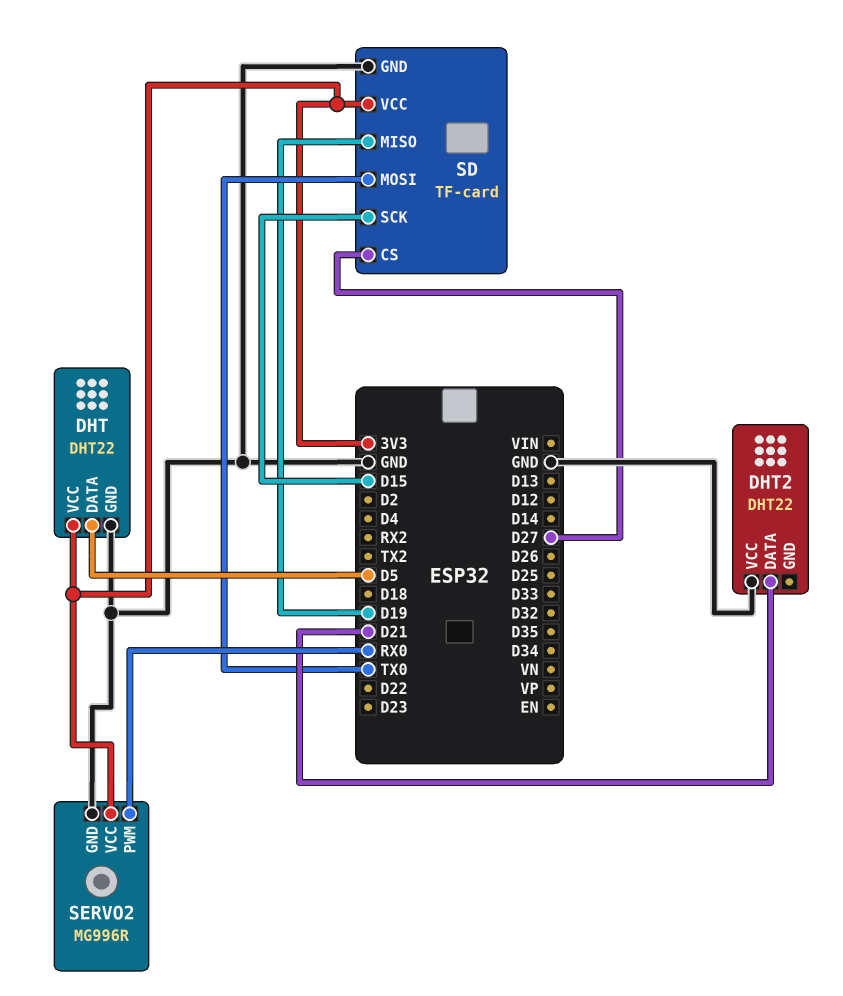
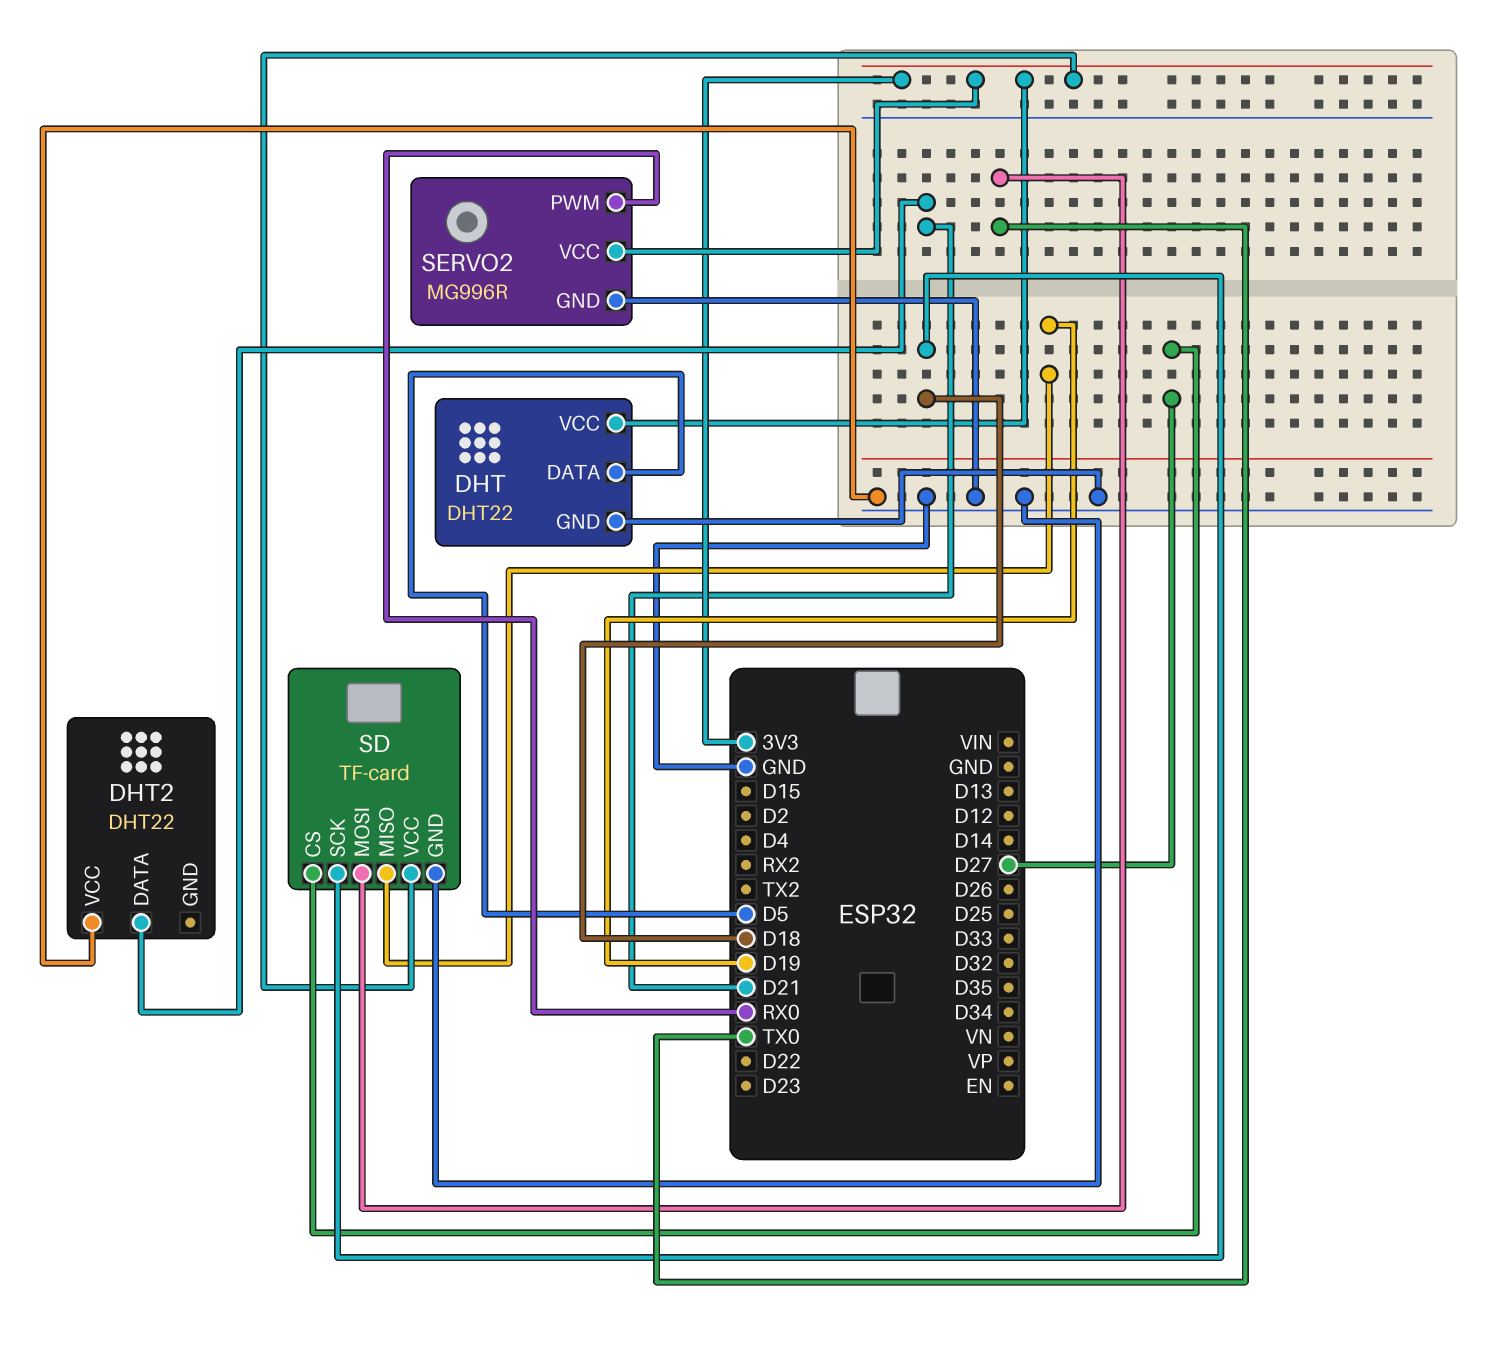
SD pin SCK: D15 -> D18

